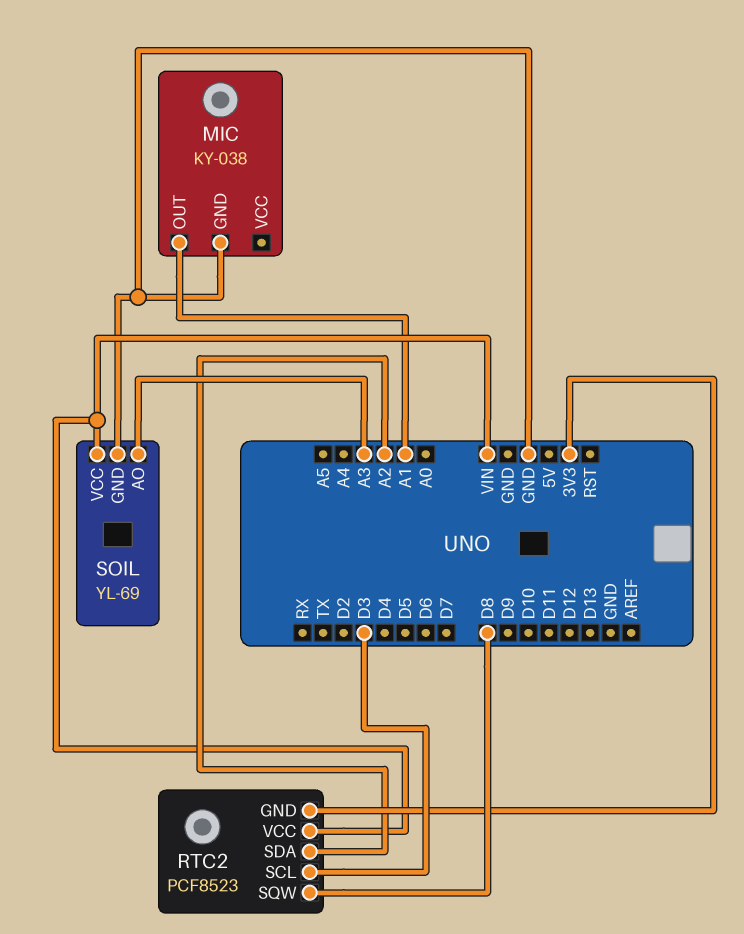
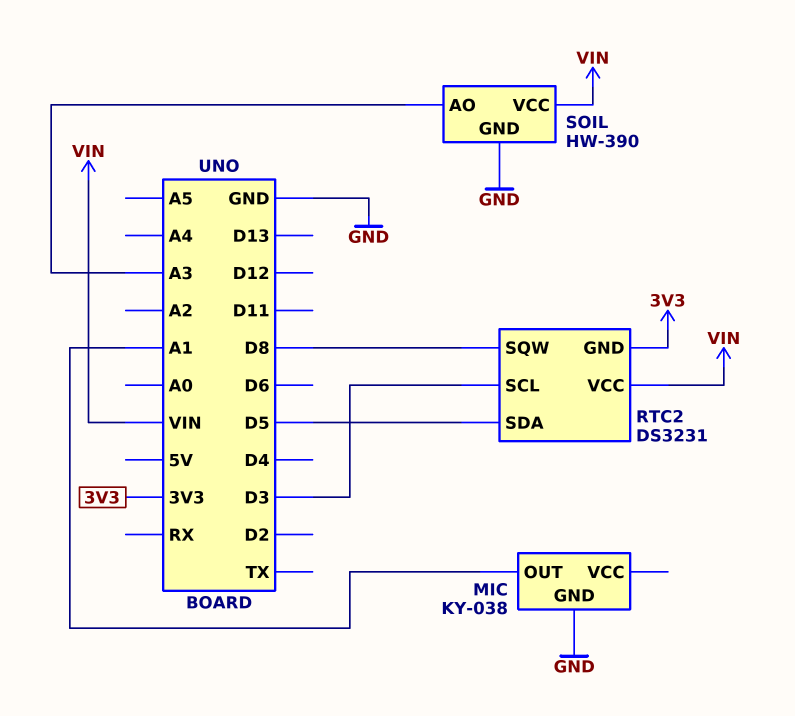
RTC2: PCF8523 -> DS3231
RTC2 pin SDA: A2 -> D5
SOIL: YL-69 -> HW-390

